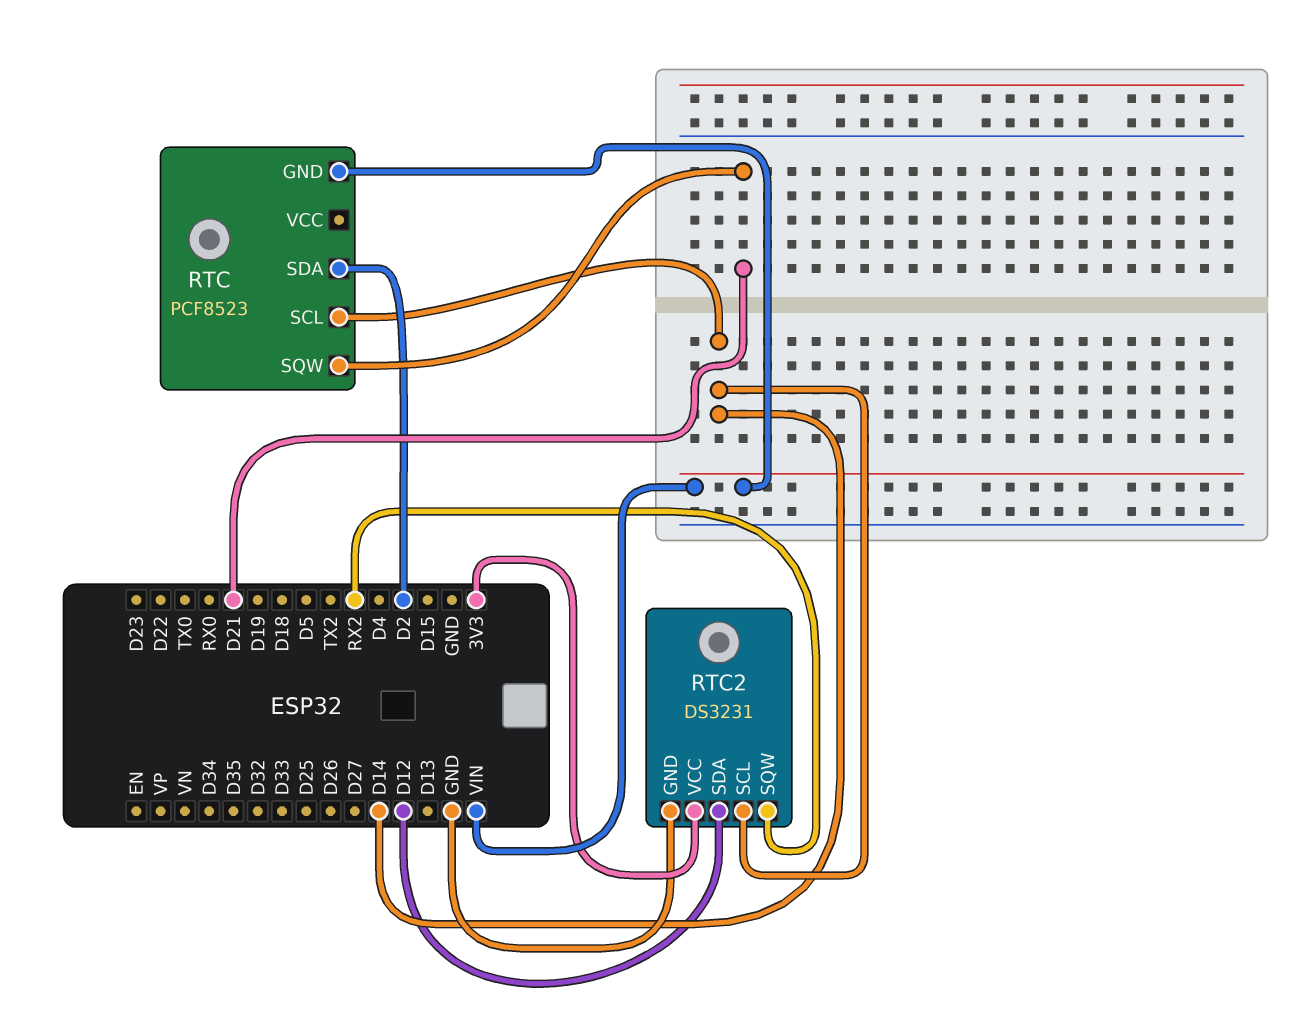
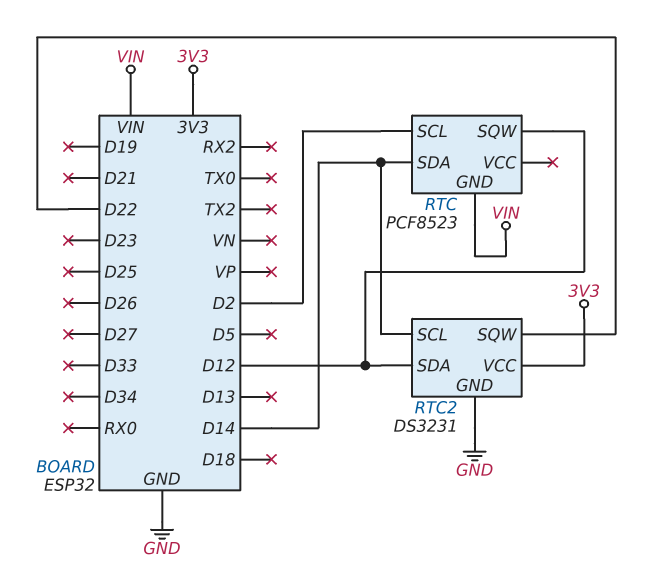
RTC pin SCL: D14 -> D2
RTC pin SDA: D2 -> D14
RTC pin SQW: D21 -> D12
RTC2 pin SQW: RX2 -> D22

